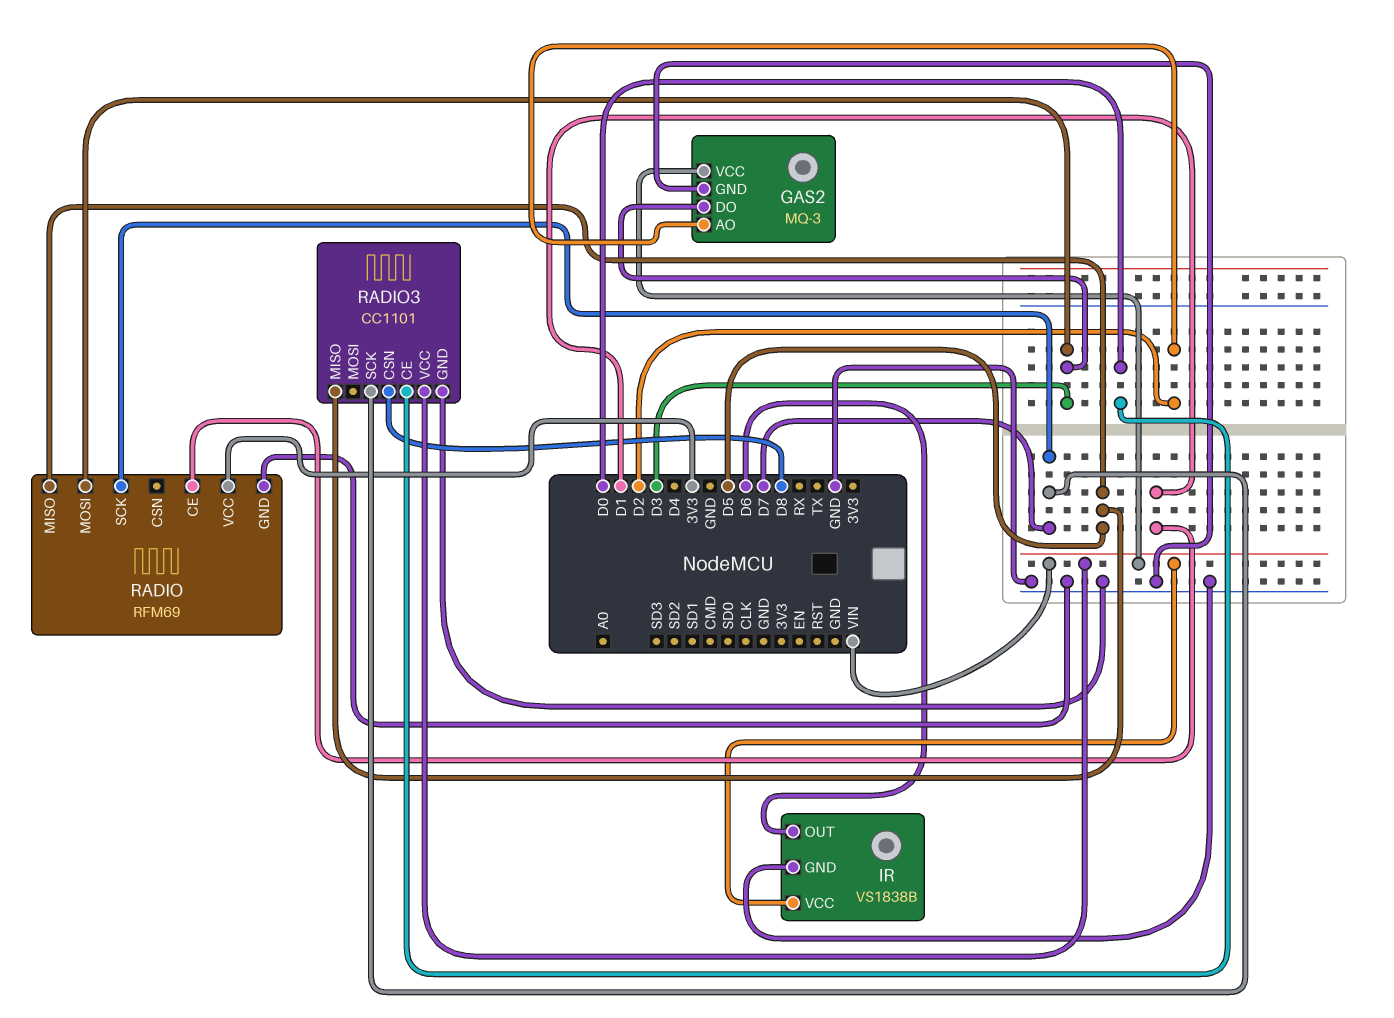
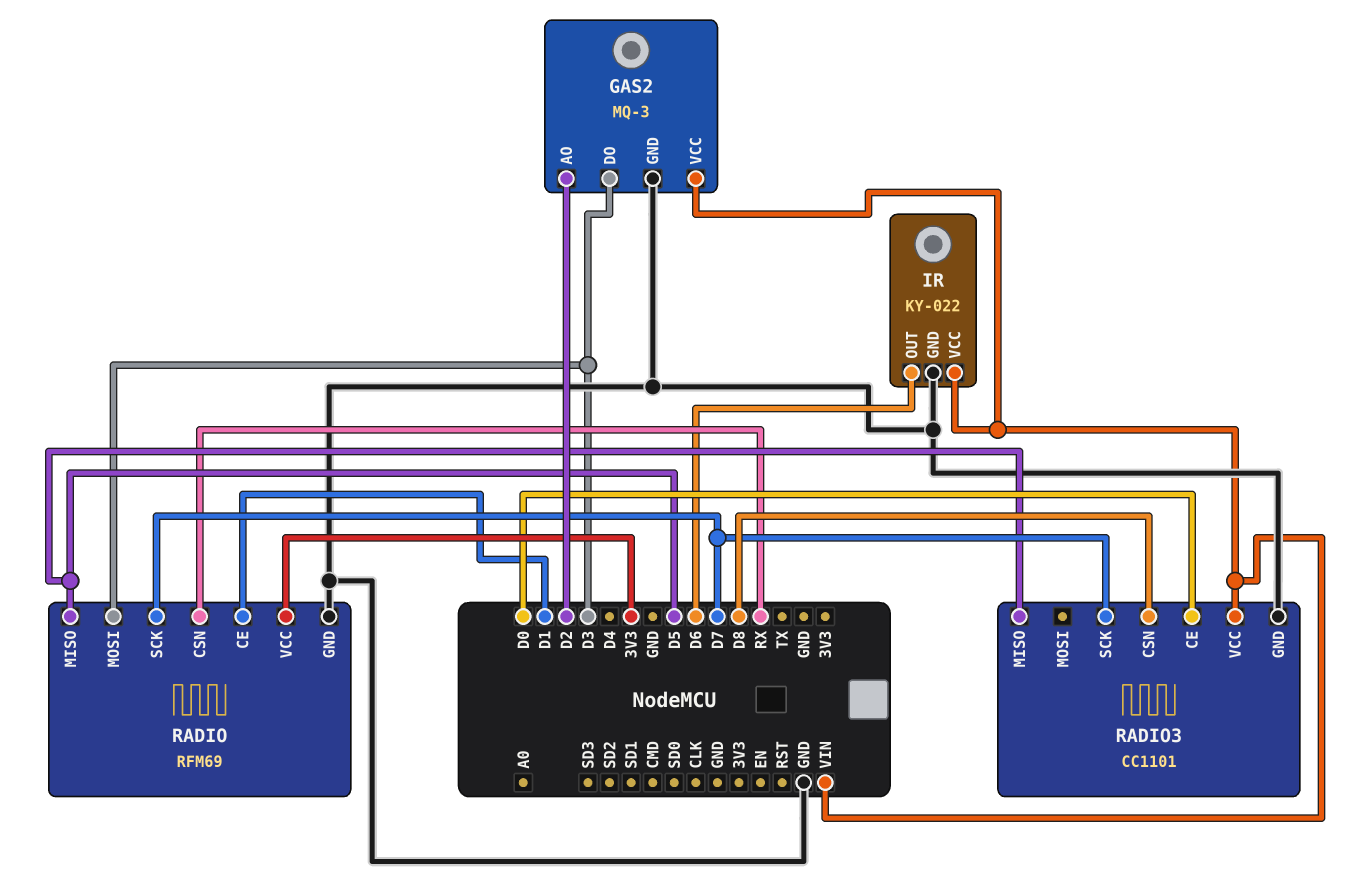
IR: VS1838B -> KY-022
RADIO pin CSN: none -> RX

